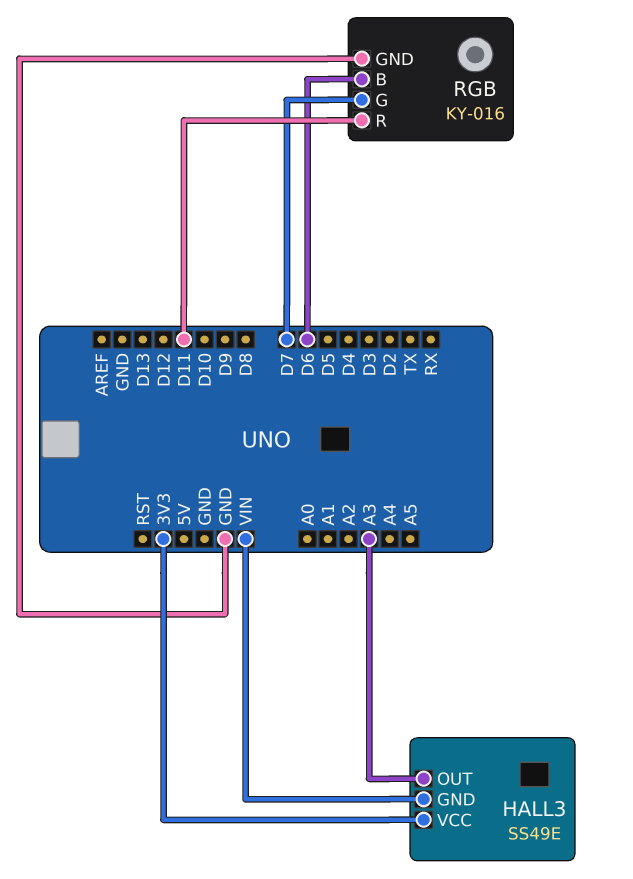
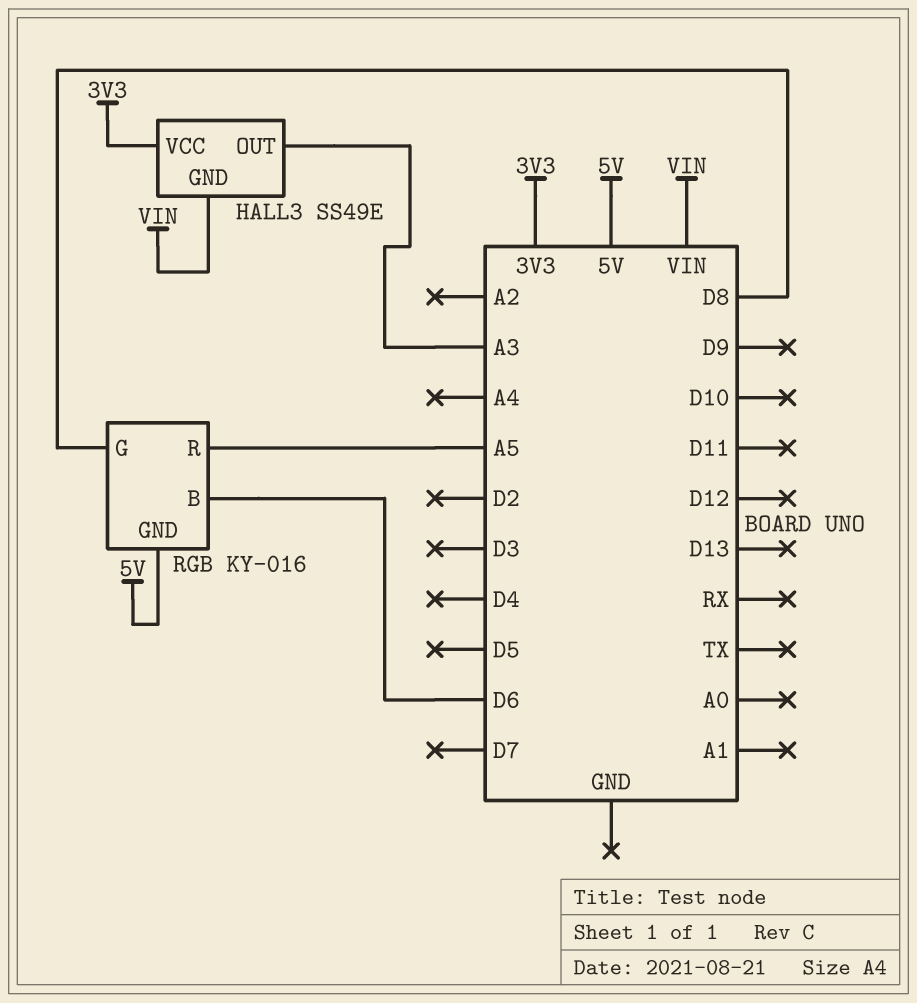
RGB pin G: D7 -> D8
RGB pin GND: GND -> 5V
RGB pin R: D11 -> A5

